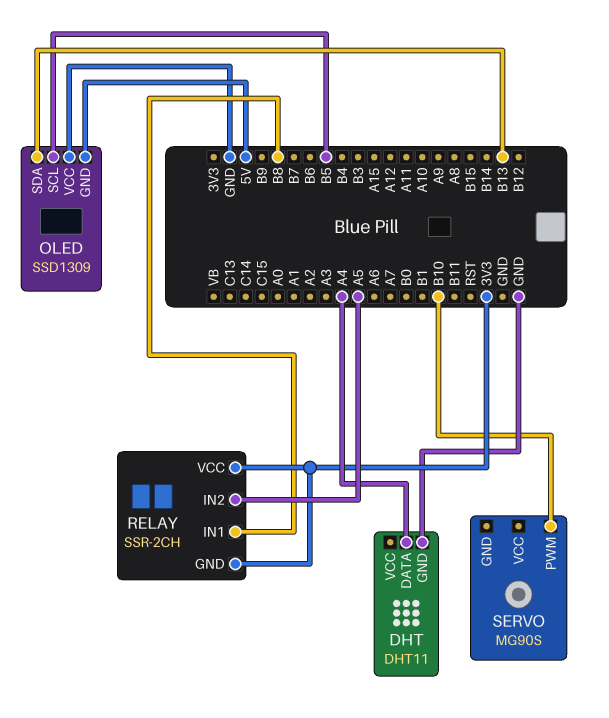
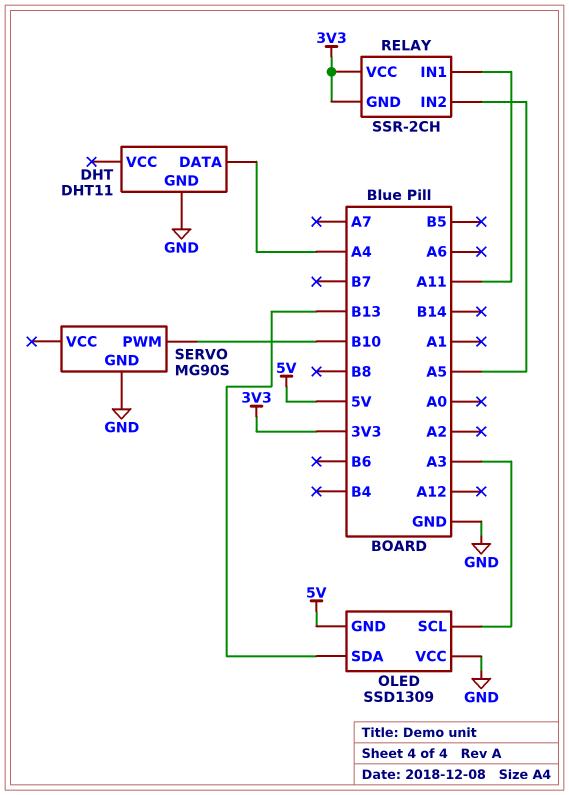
OLED pin SCL: B5 -> A3
RELAY pin IN1: B8 -> A11
SERVO pin GND: none -> GND

